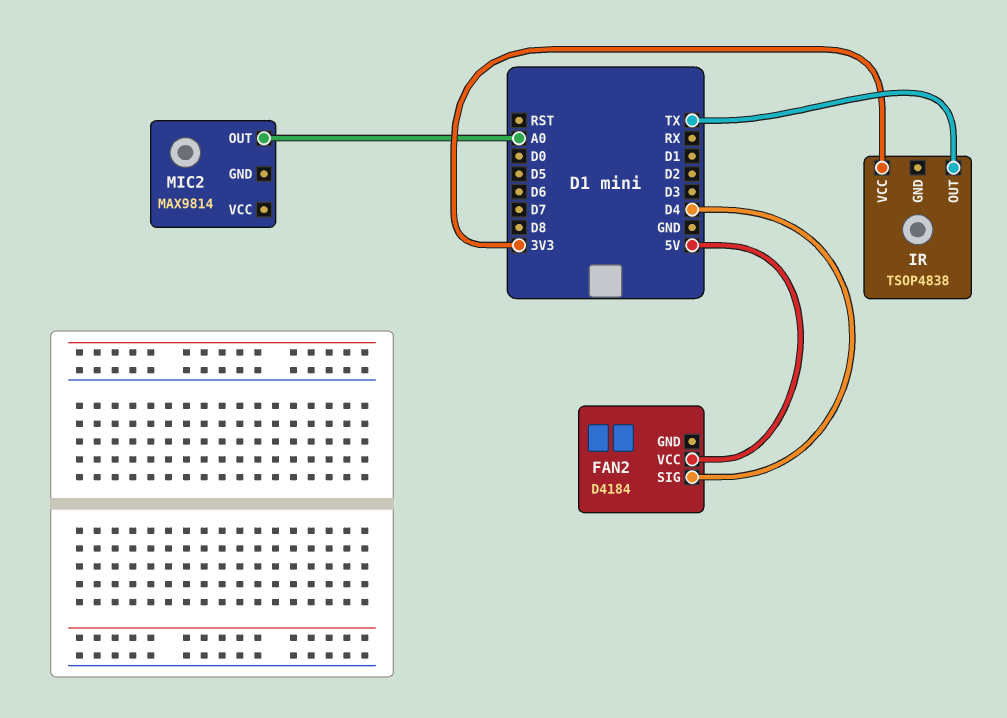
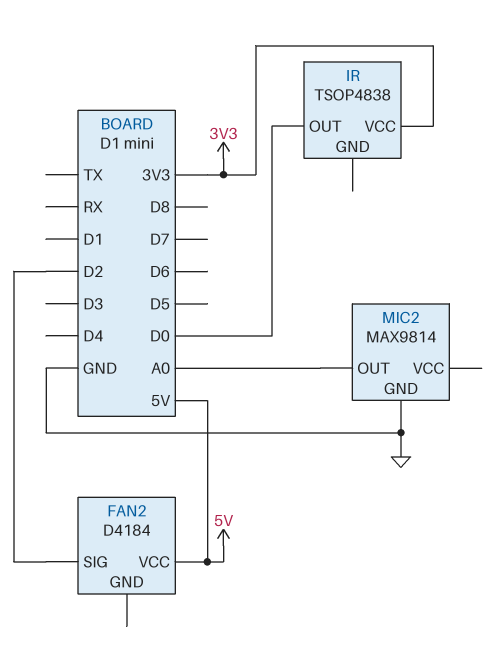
FAN2 pin SIG: D4 -> D2
IR pin OUT: TX -> D0
MIC2 pin GND: none -> GND

